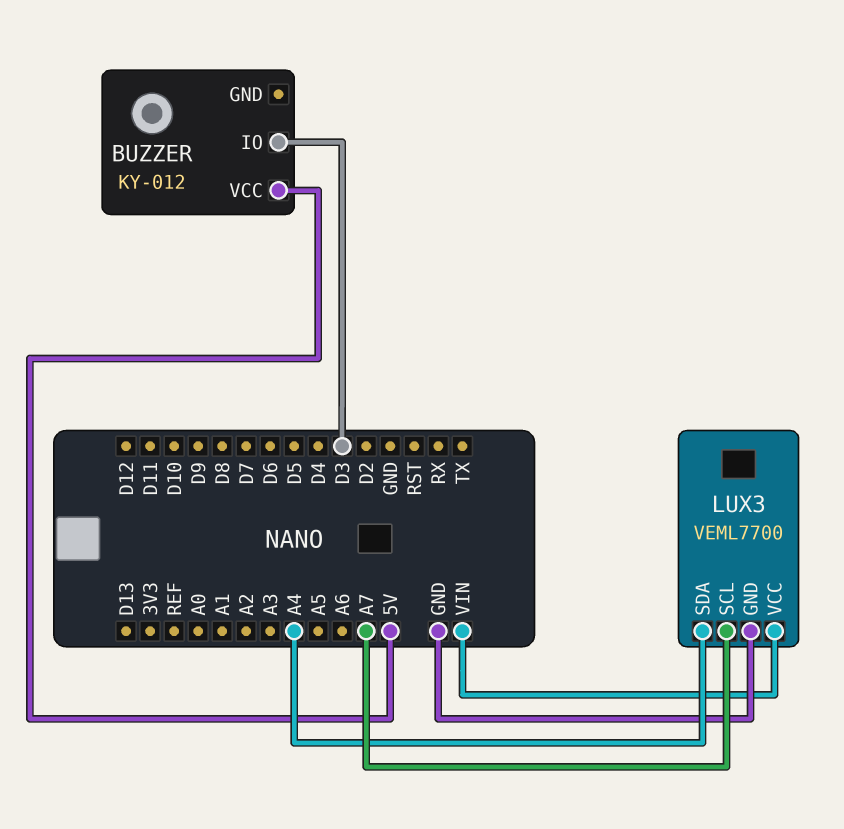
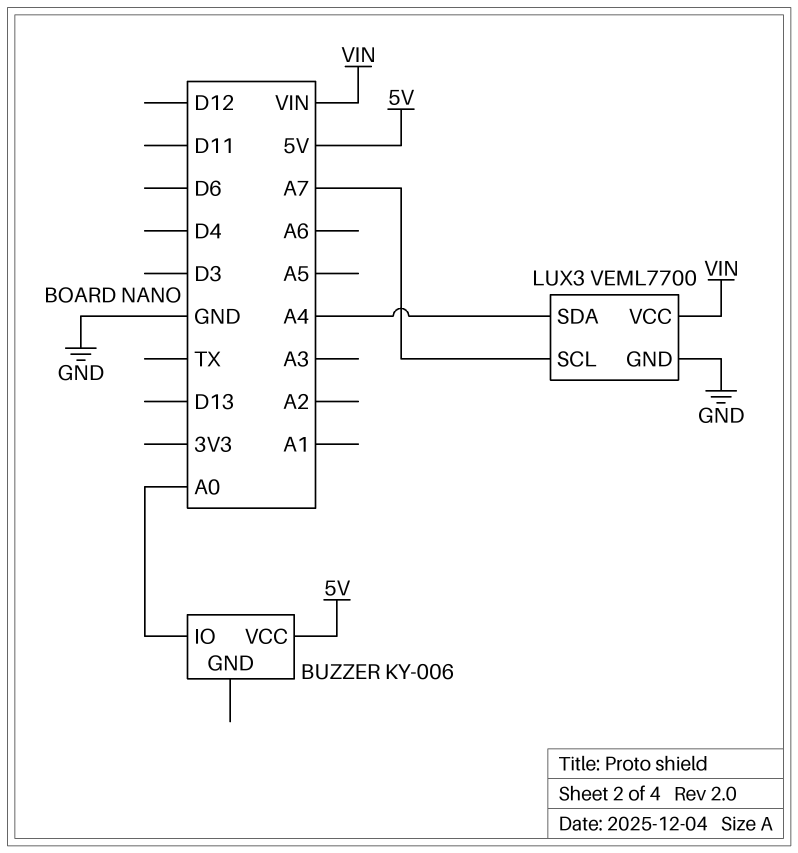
BUZZER: KY-012 -> KY-006
BUZZER pin IO: D3 -> A0

